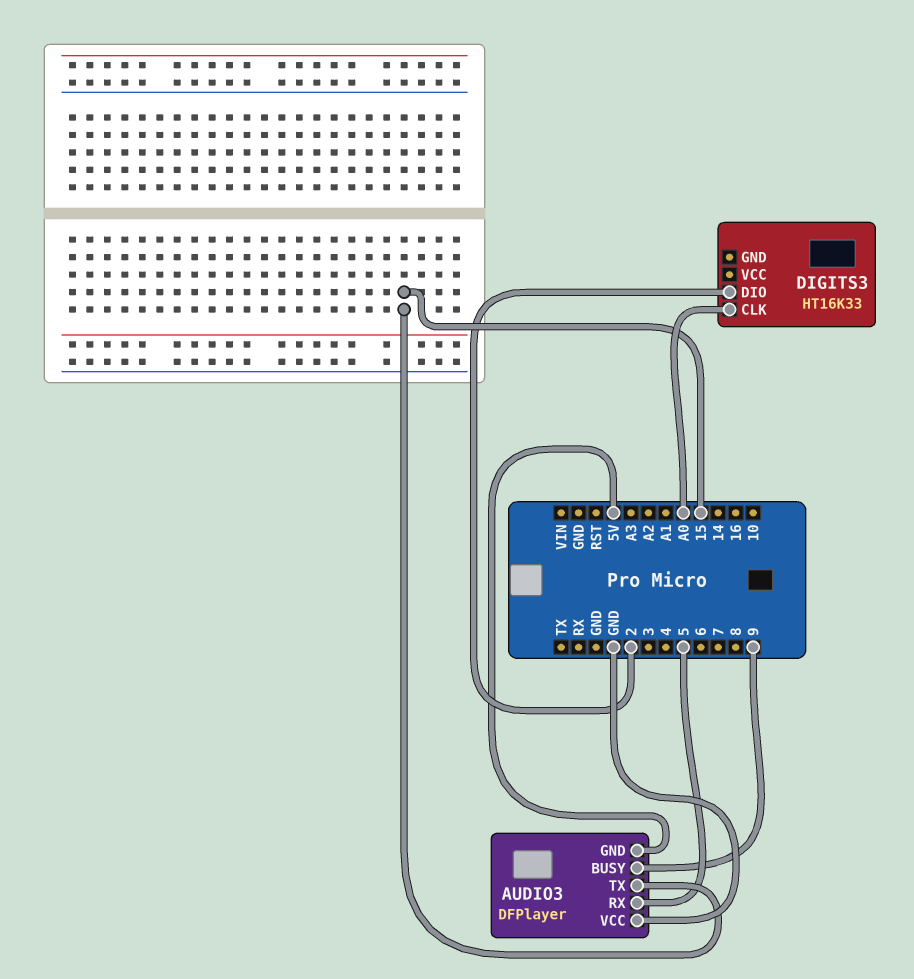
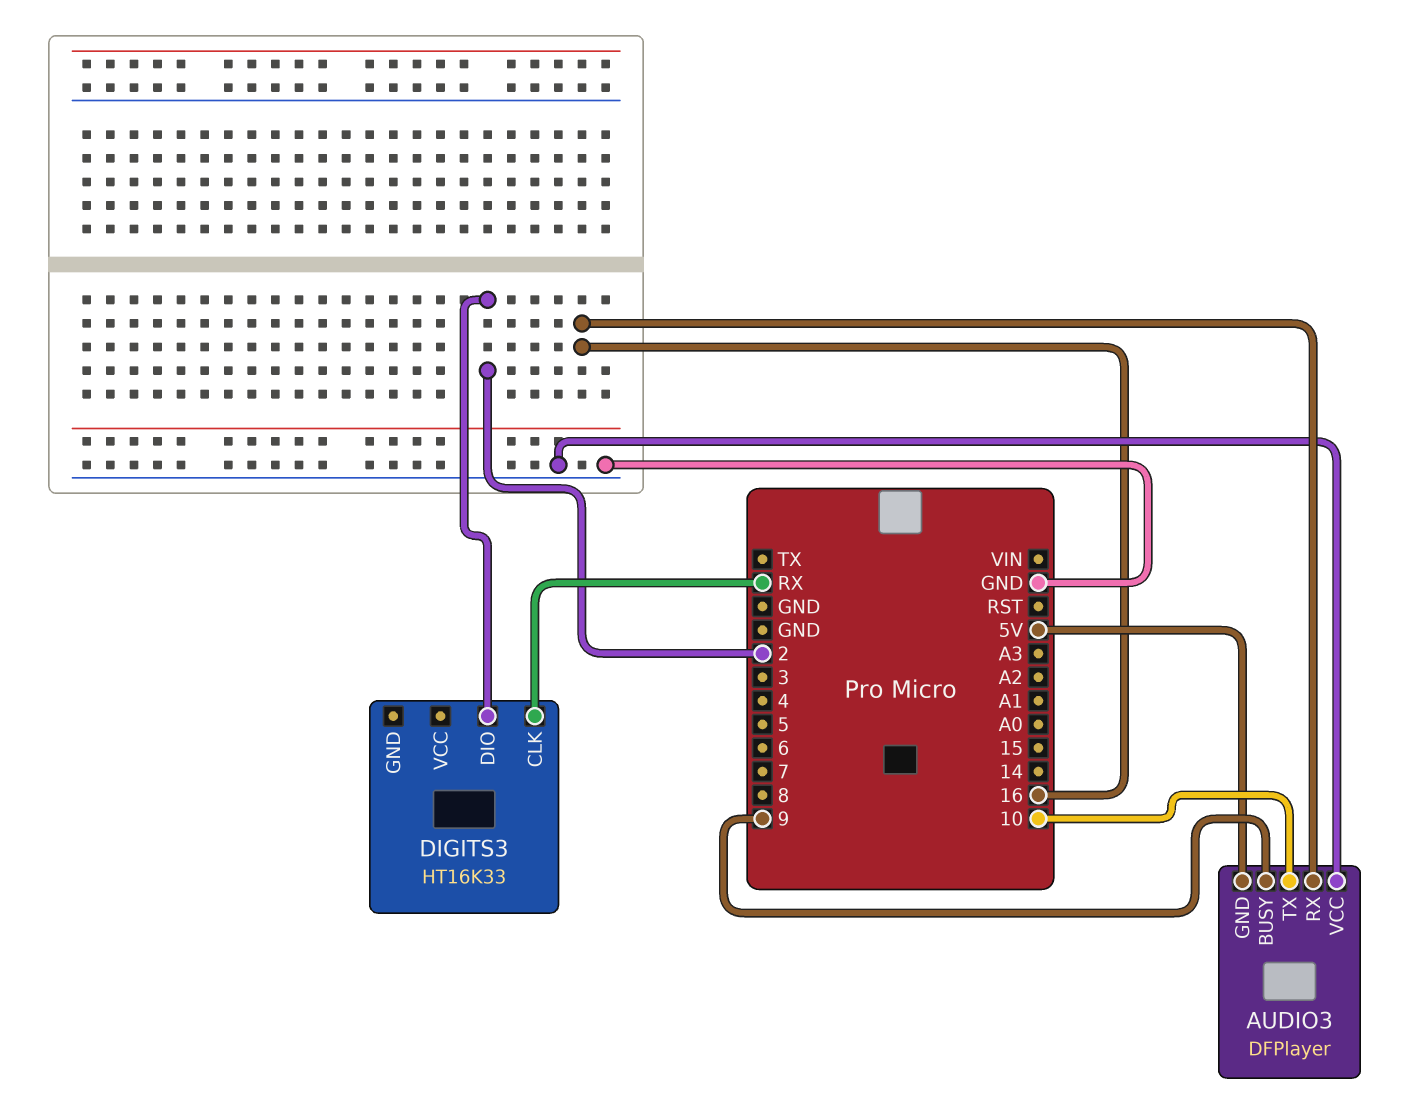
AUDIO3 pin RX: 5 -> 16
AUDIO3 pin TX: 15 -> 10
DIGITS3 pin CLK: A0 -> RX

